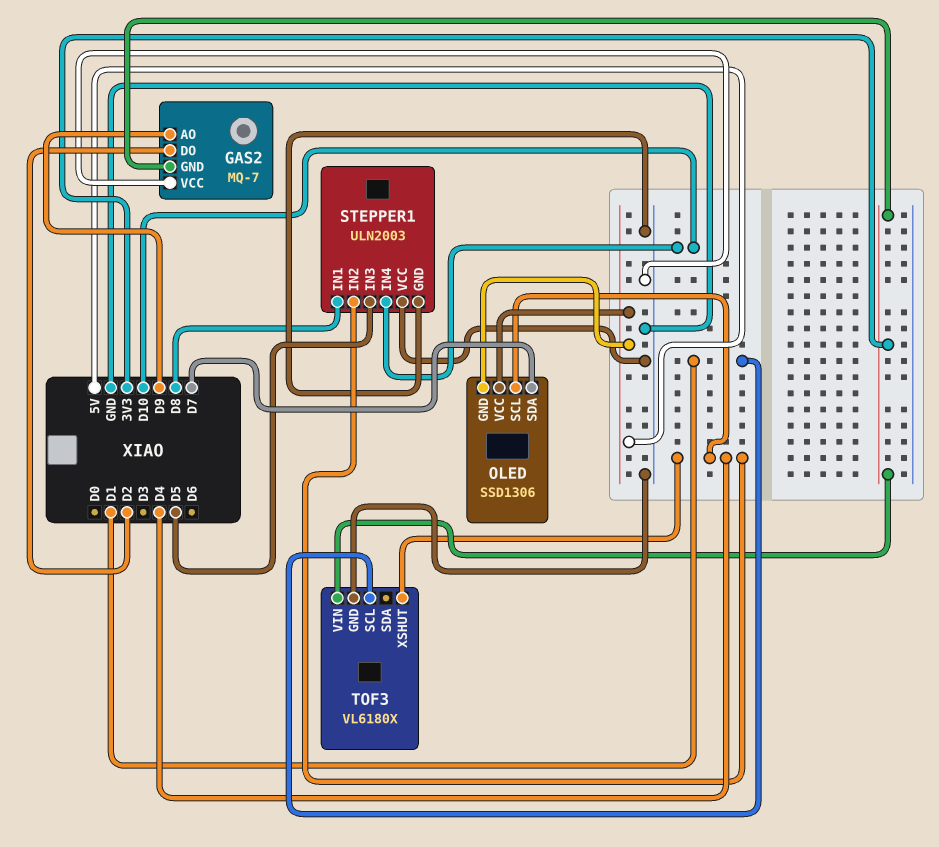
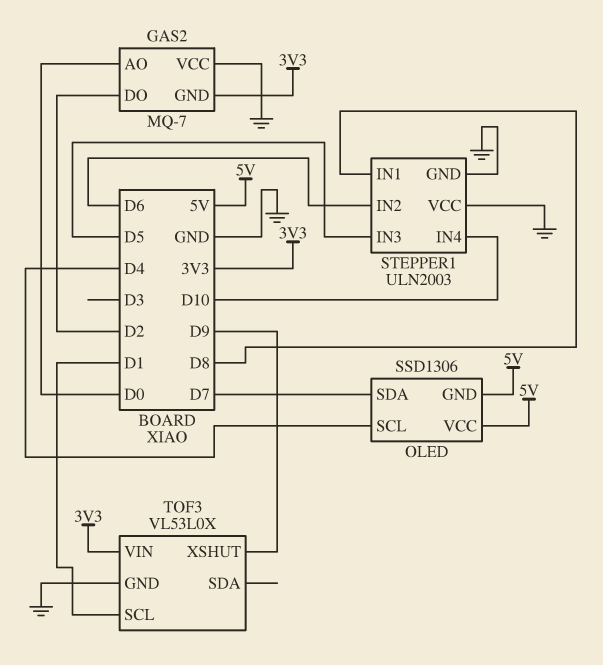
GAS2 pin AO: D9 -> D0
STEPPER1 pin IN2: D4 -> D6
TOF3: VL6180X -> VL53L0X
TOF3 pin XSHUT: D4 -> D9

